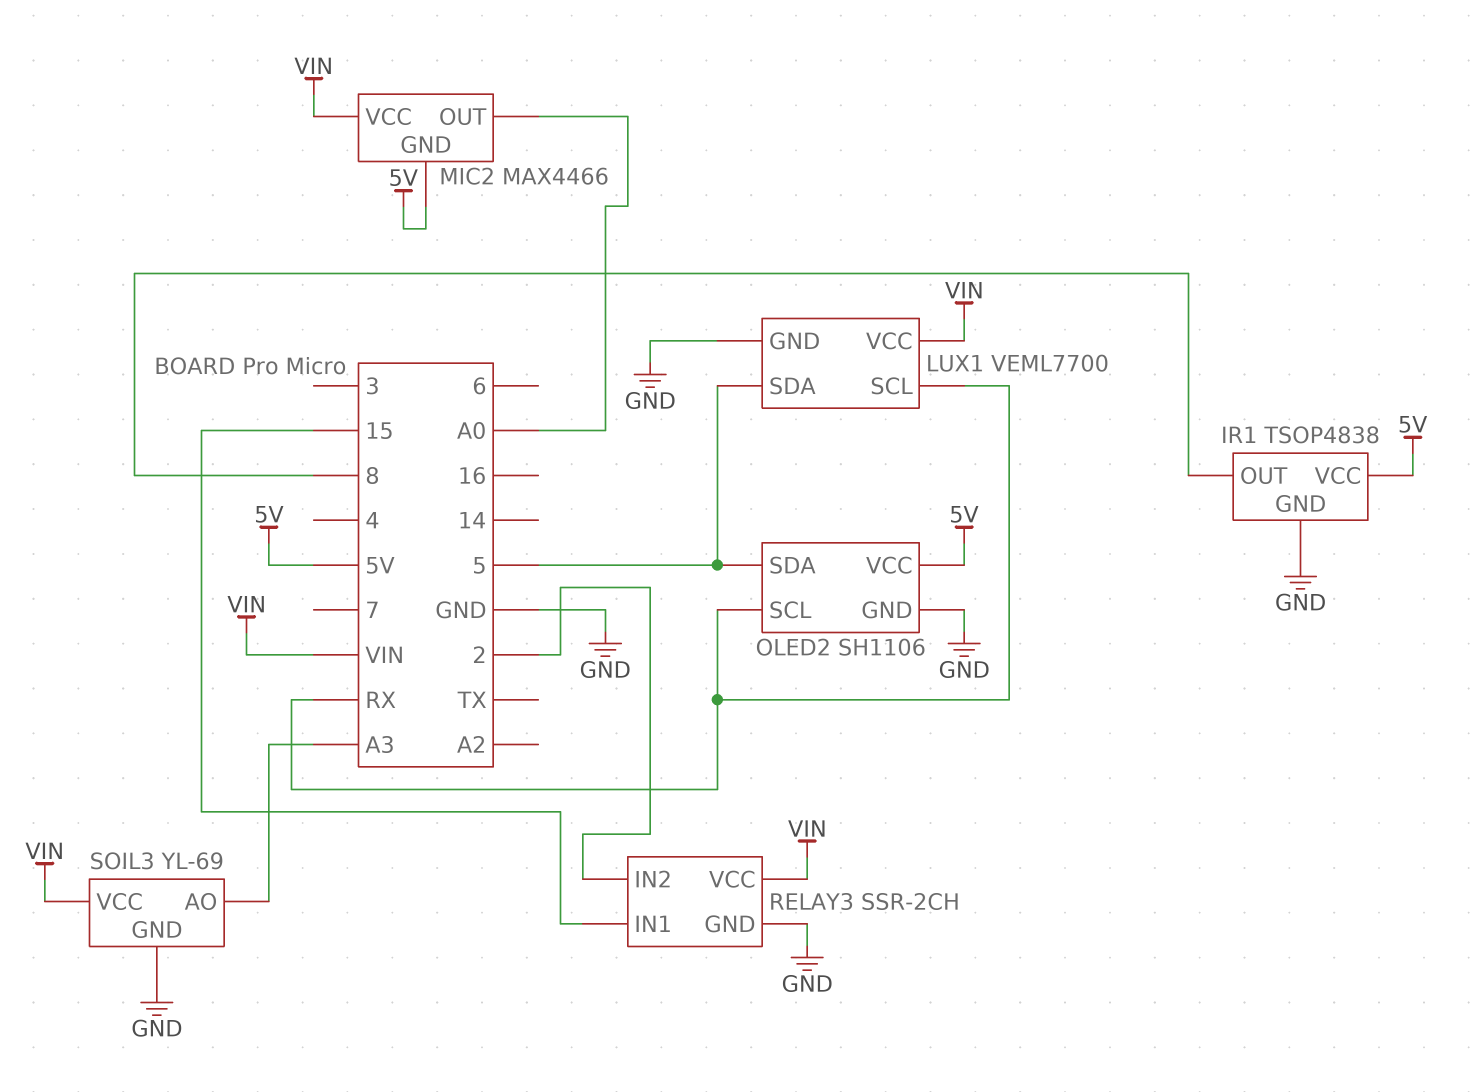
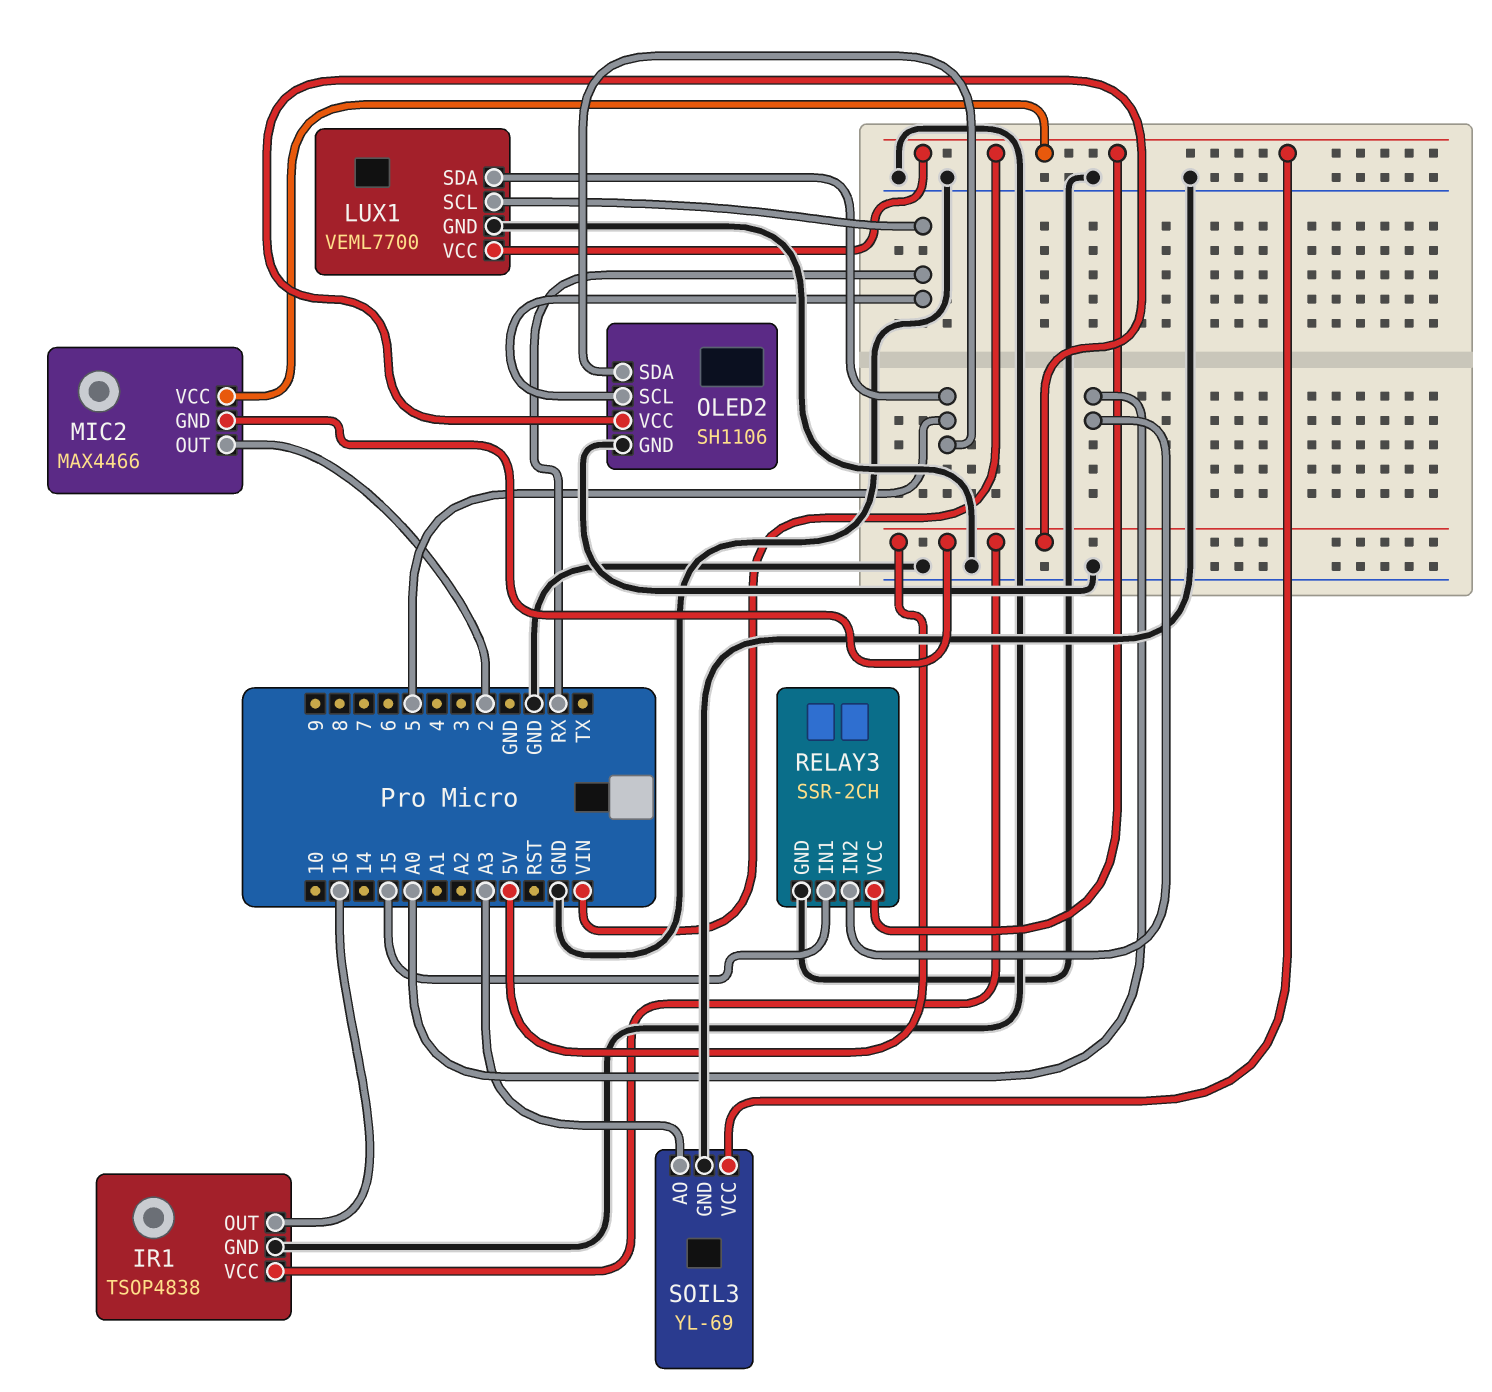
IR1 pin OUT: 8 -> 16
MIC2 pin OUT: A0 -> 2
RELAY3 pin IN2: 2 -> A0

